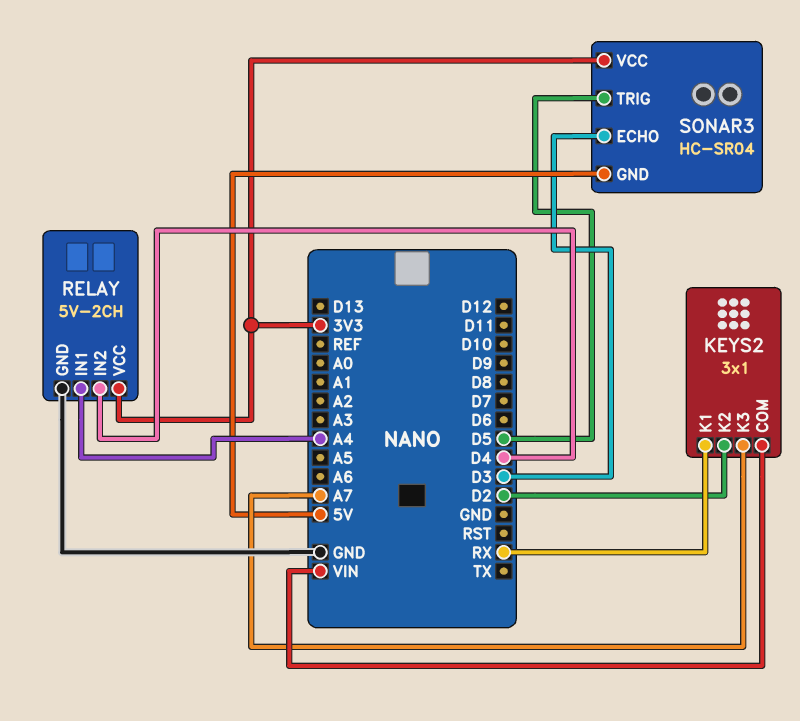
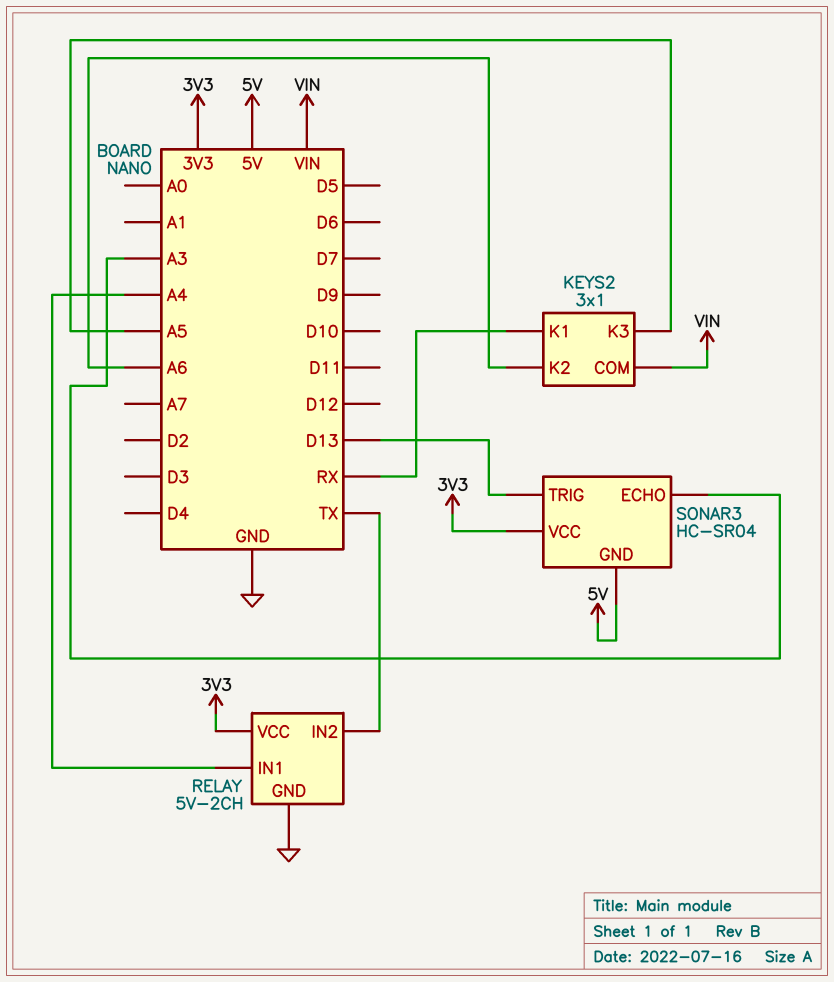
KEYS2 pin K2: D2 -> A6
KEYS2 pin K3: A7 -> A5
RELAY pin IN2: D4 -> TX
SONAR3 pin ECHO: D3 -> A3
SONAR3 pin TRIG: D5 -> D13

